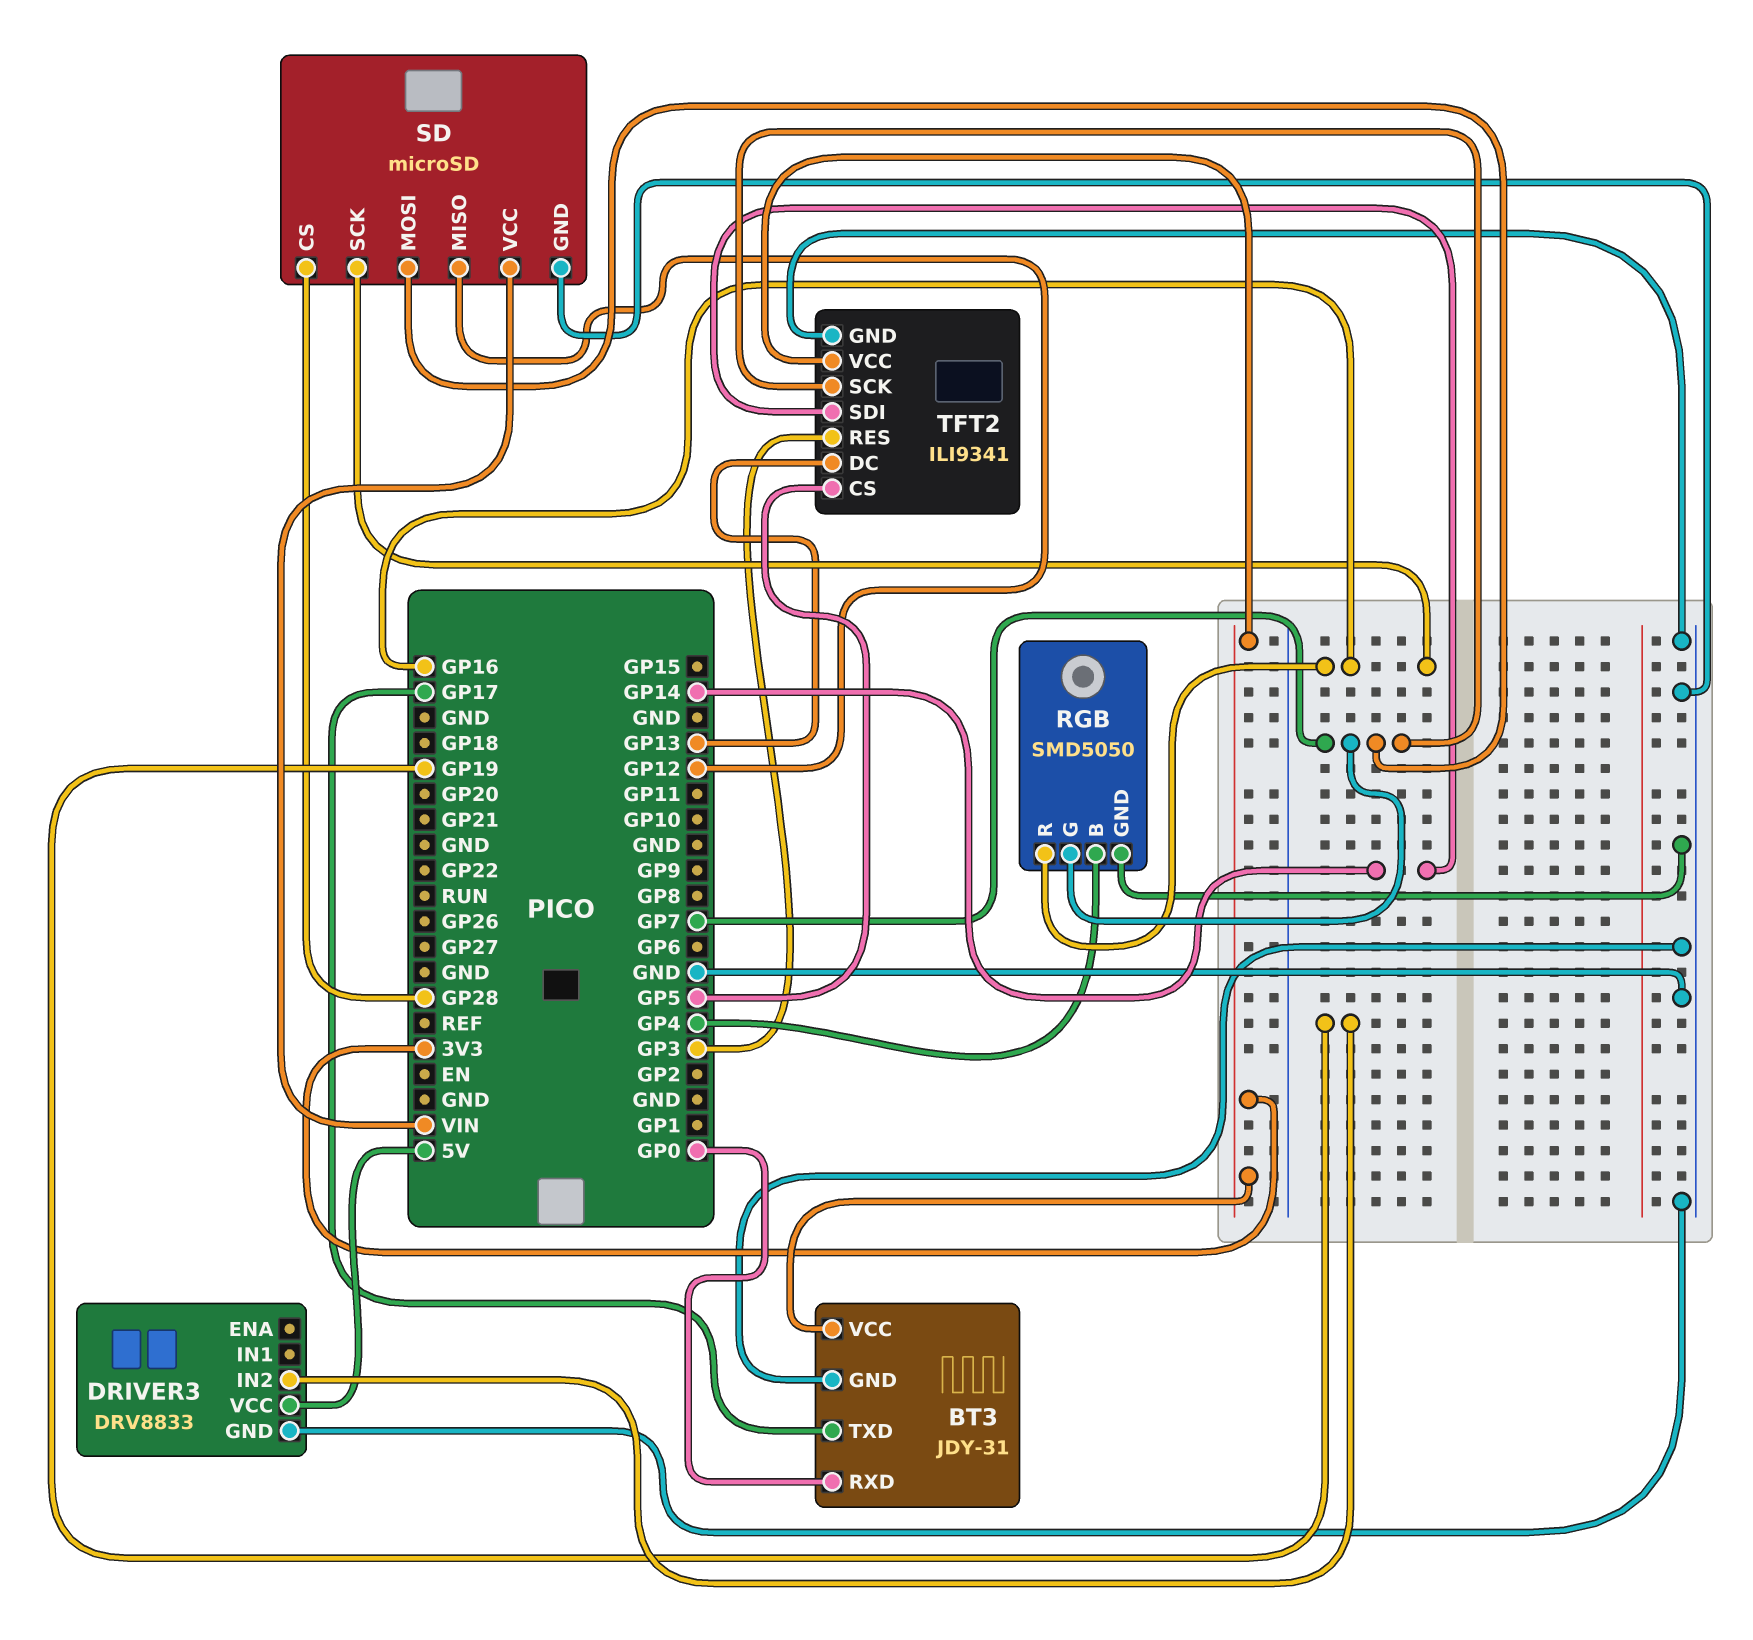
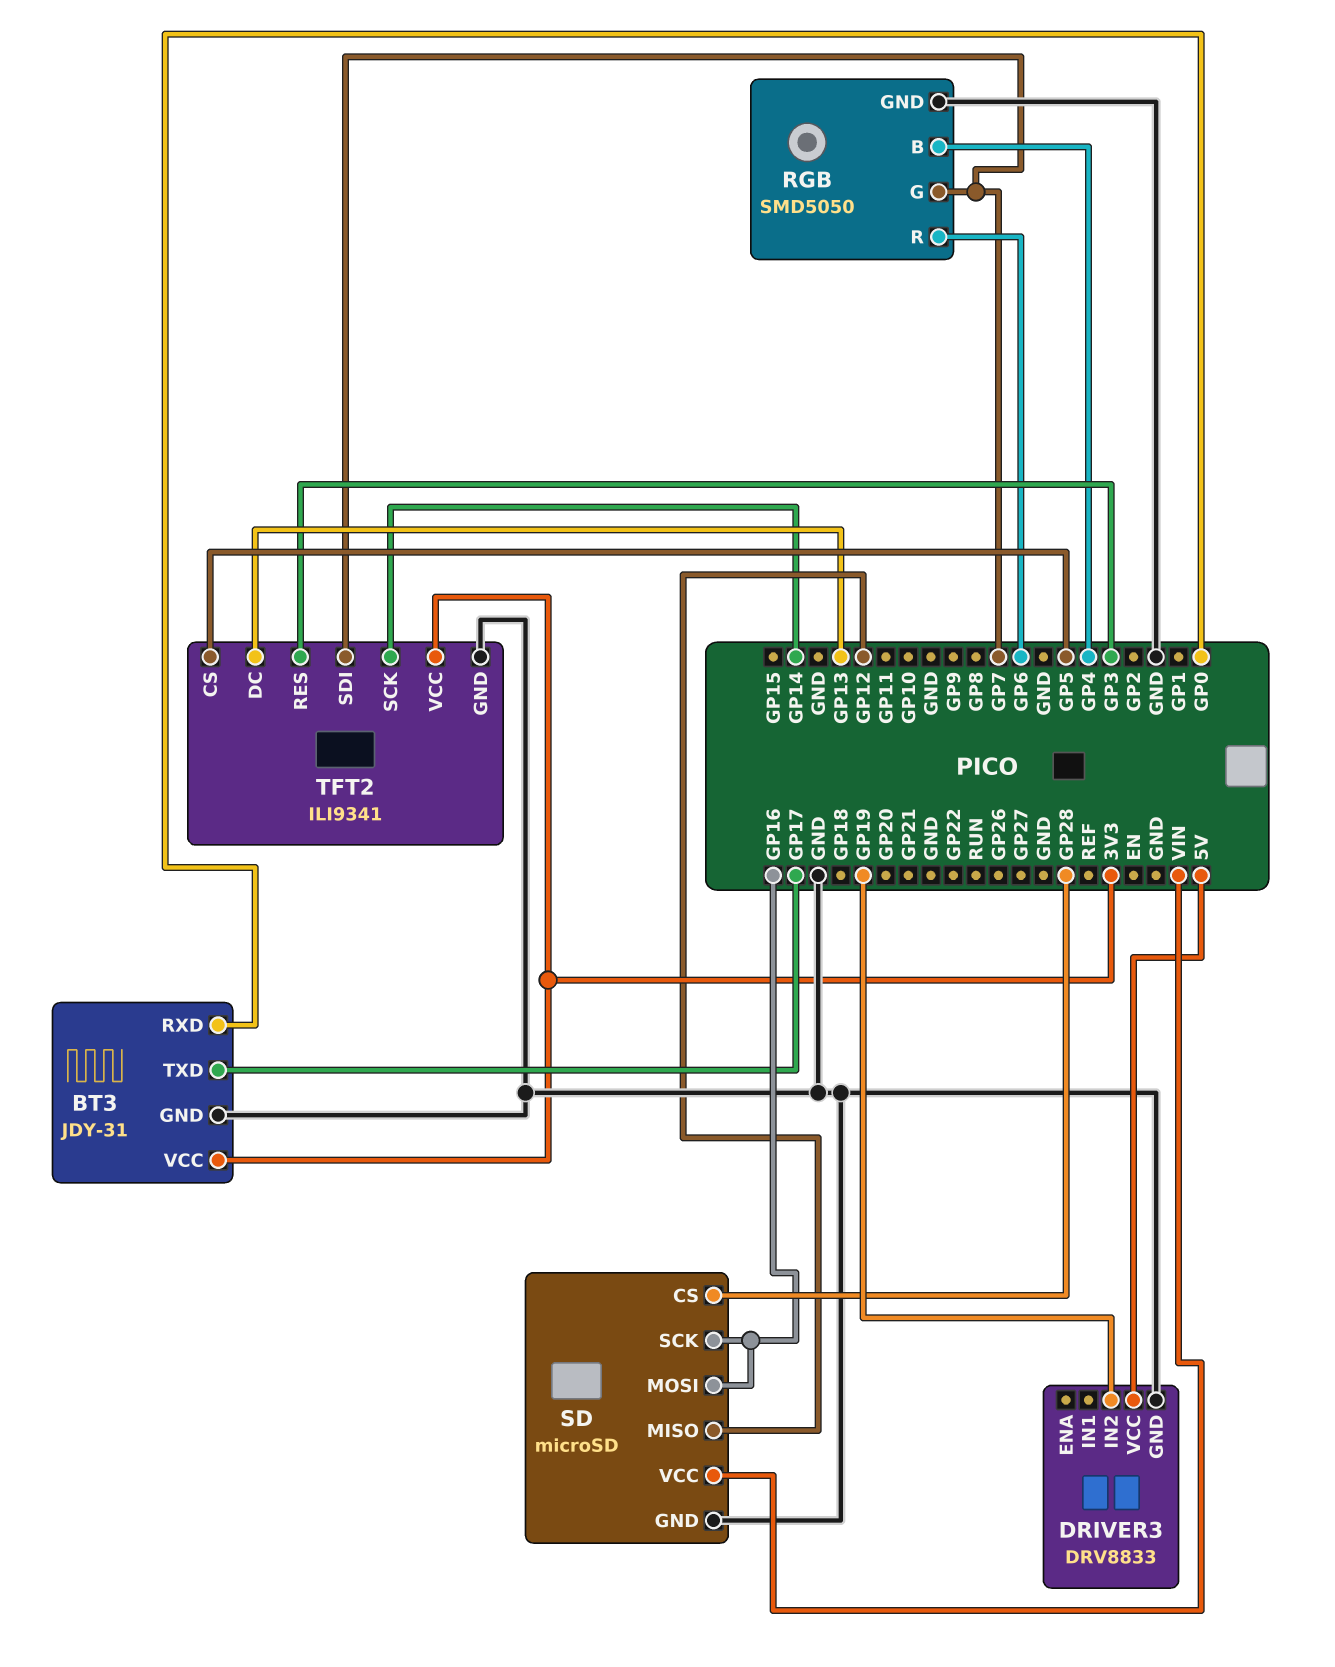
RGB pin R: GP16 -> GP6
SD pin MOSI: GP7 -> GP16
TFT2 pin SCK: GP7 -> GP14
TFT2 pin SDI: GP14 -> GP7

